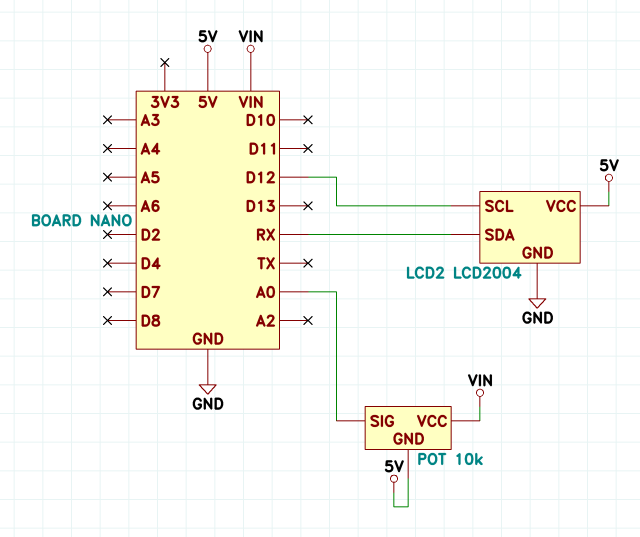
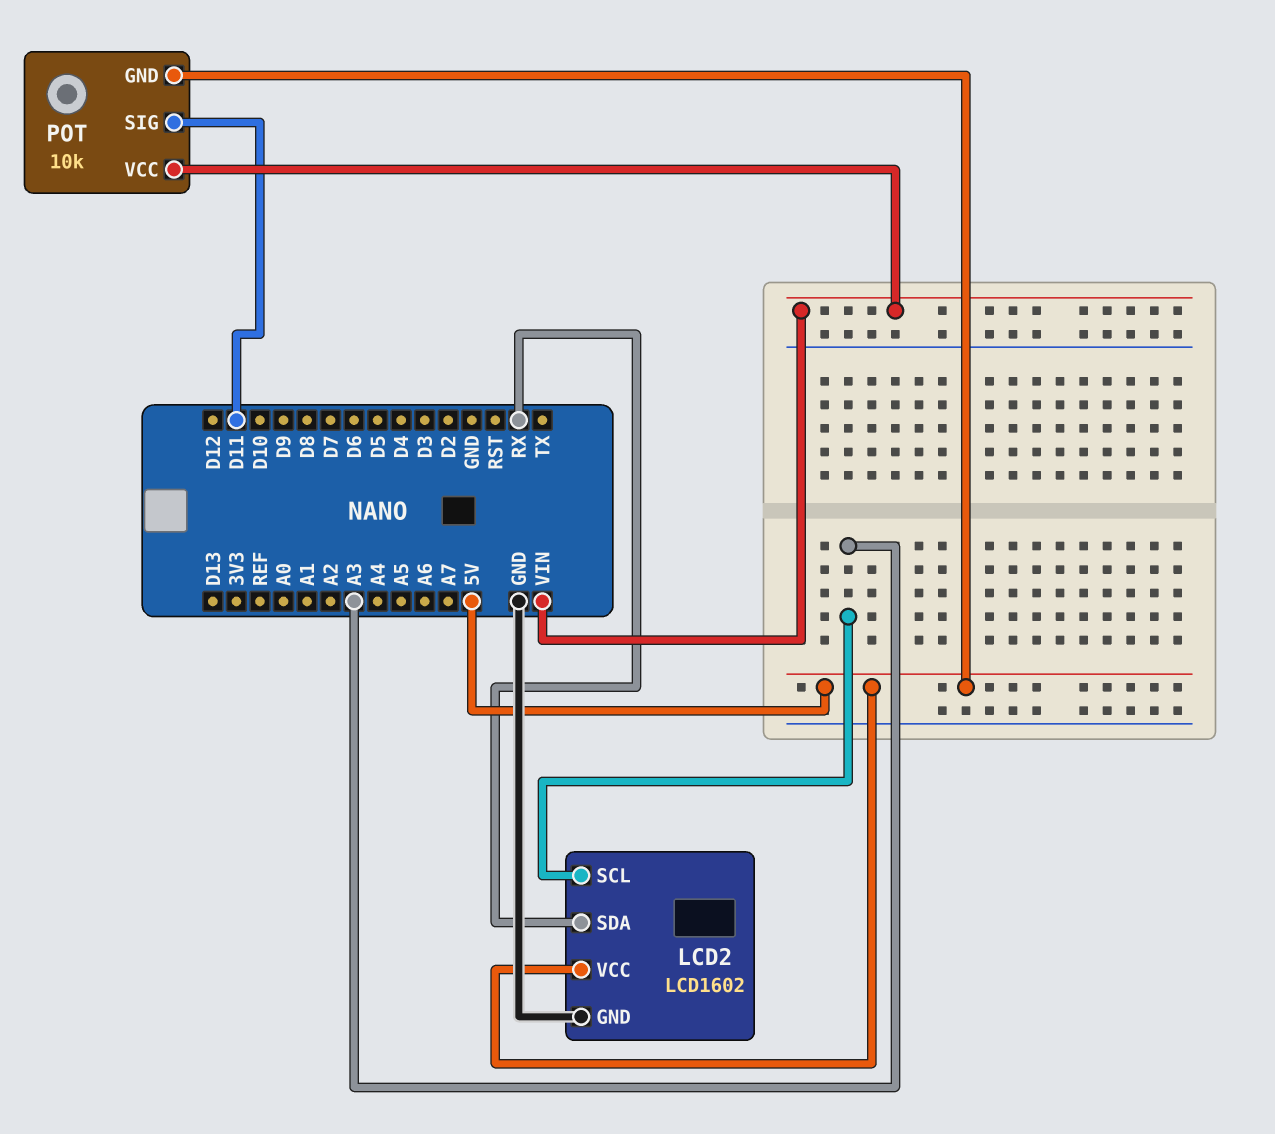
LCD2: LCD2004 -> LCD1602
LCD2 pin SCL: D12 -> A3
POT pin SIG: A0 -> D11

